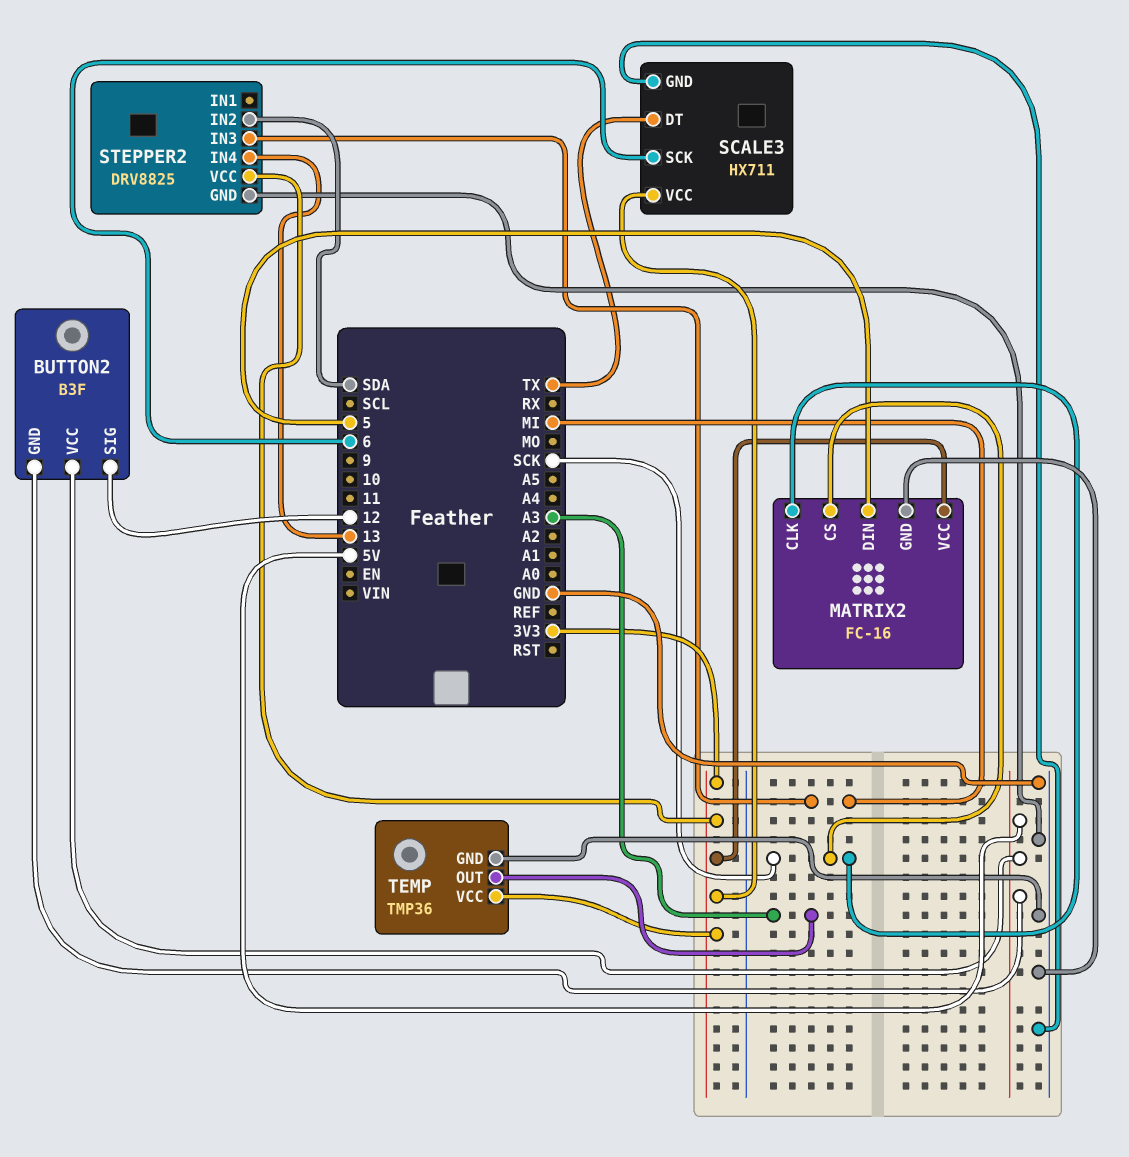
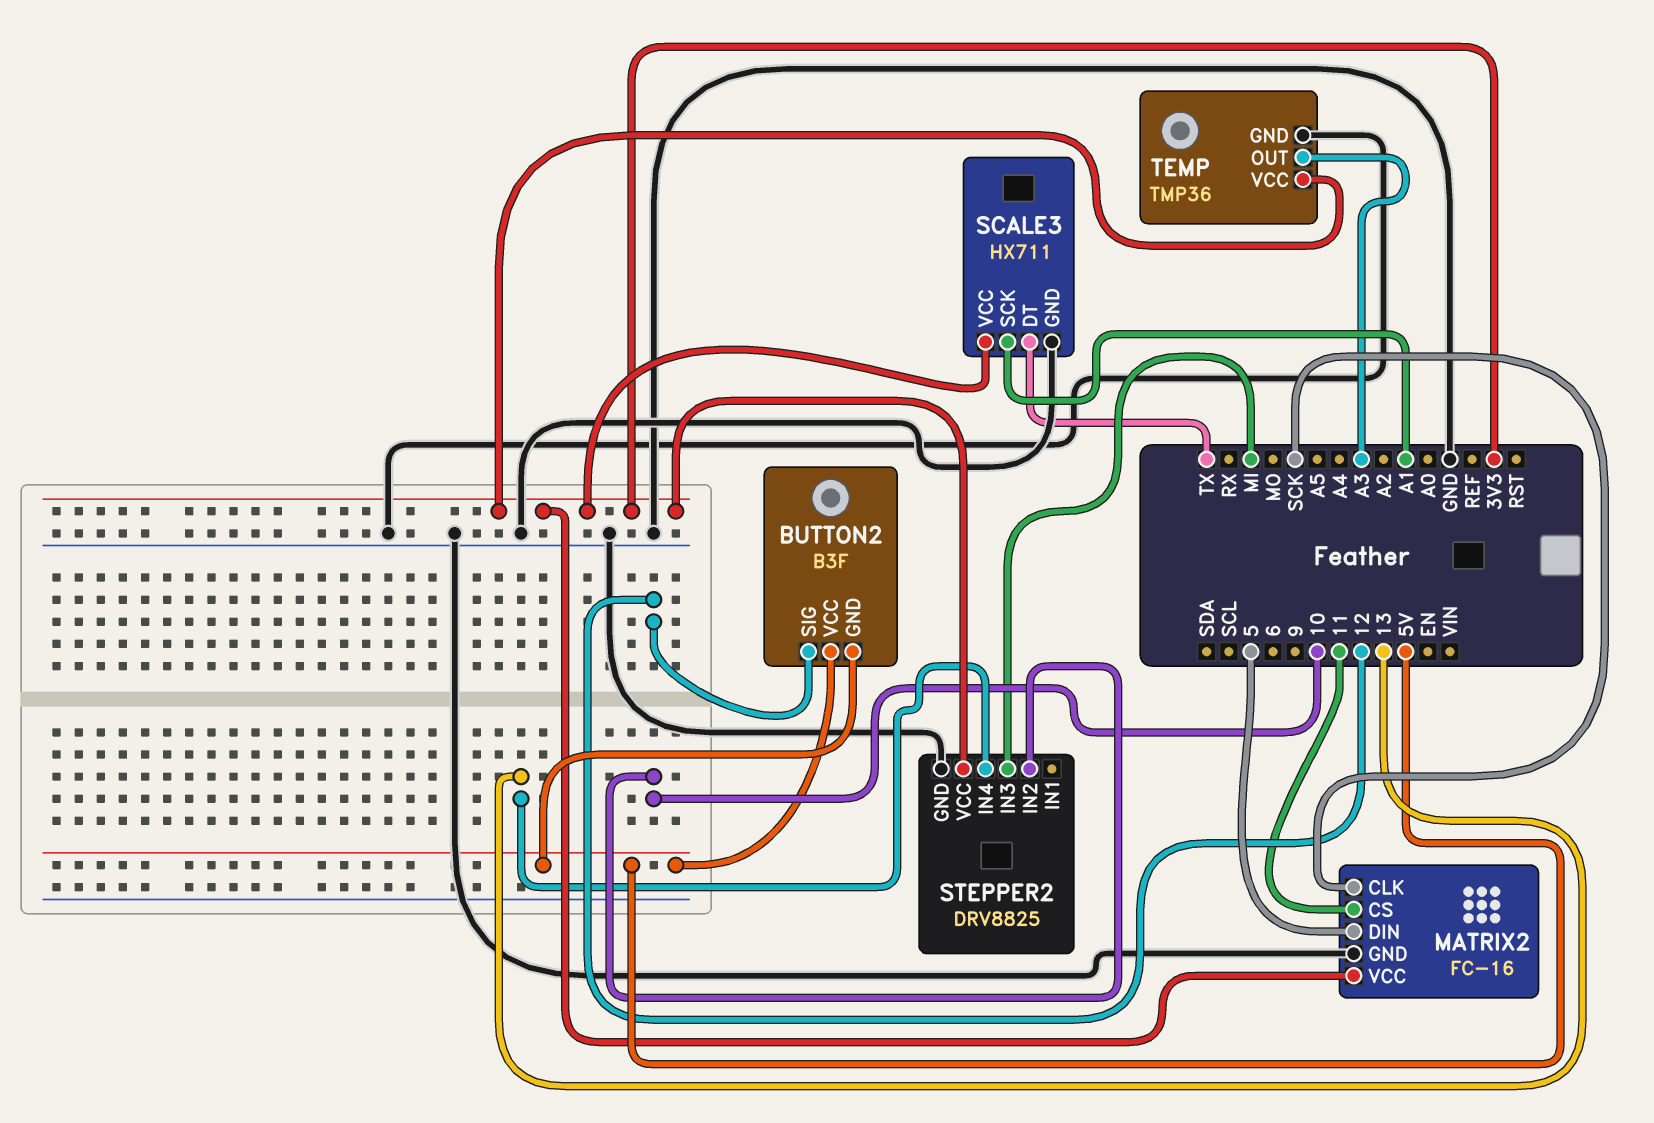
MATRIX2 pin CS: SCK -> 11
SCALE3 pin SCK: 6 -> A1
STEPPER2 pin IN2: SDA -> 10

